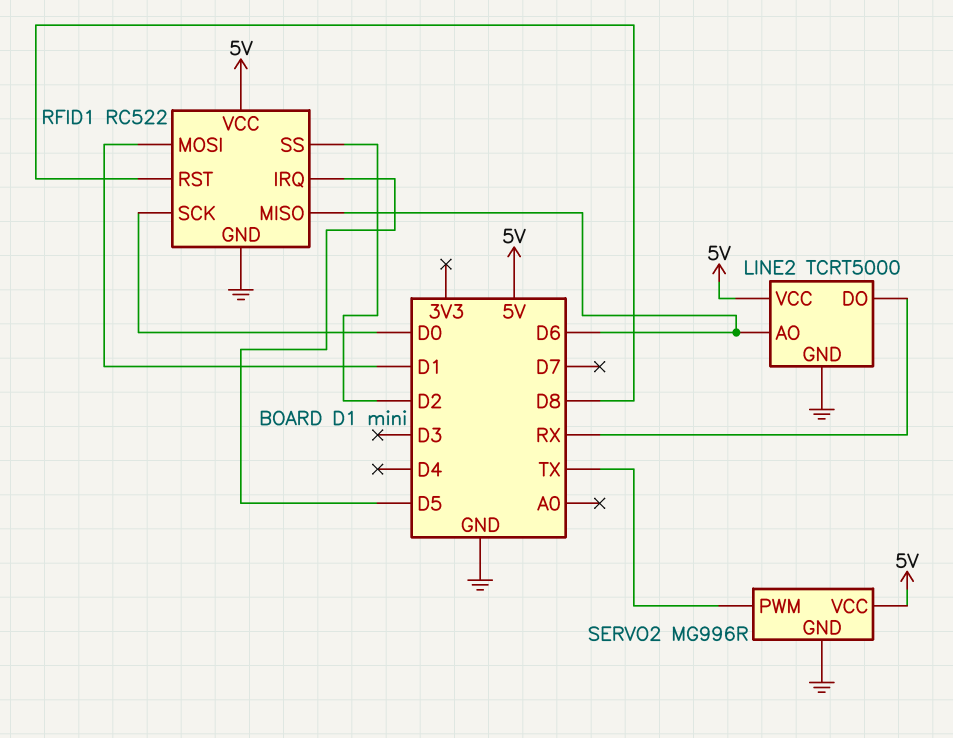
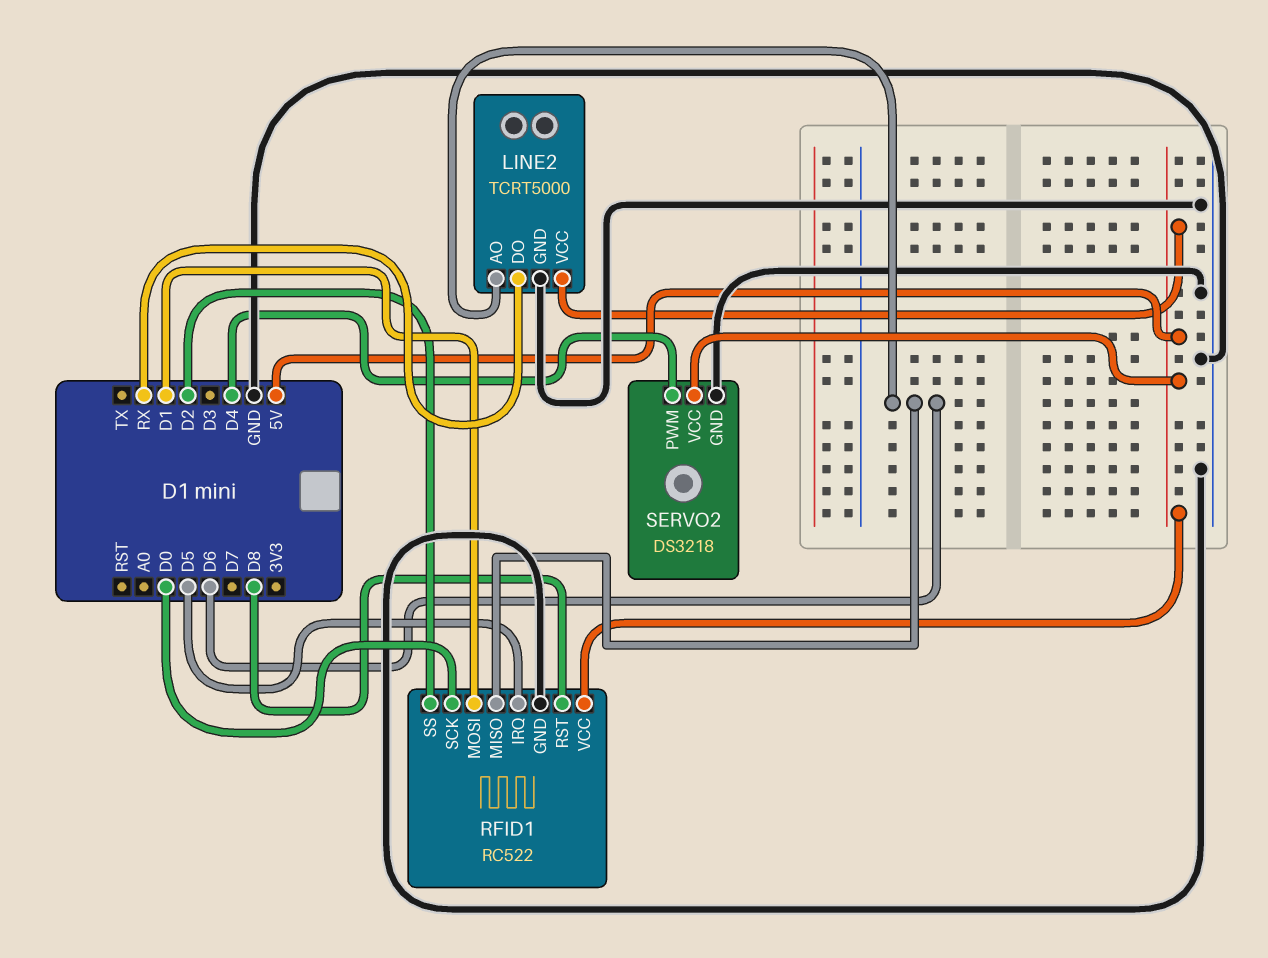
SERVO2: MG996R -> DS3218
SERVO2 pin PWM: TX -> D4

